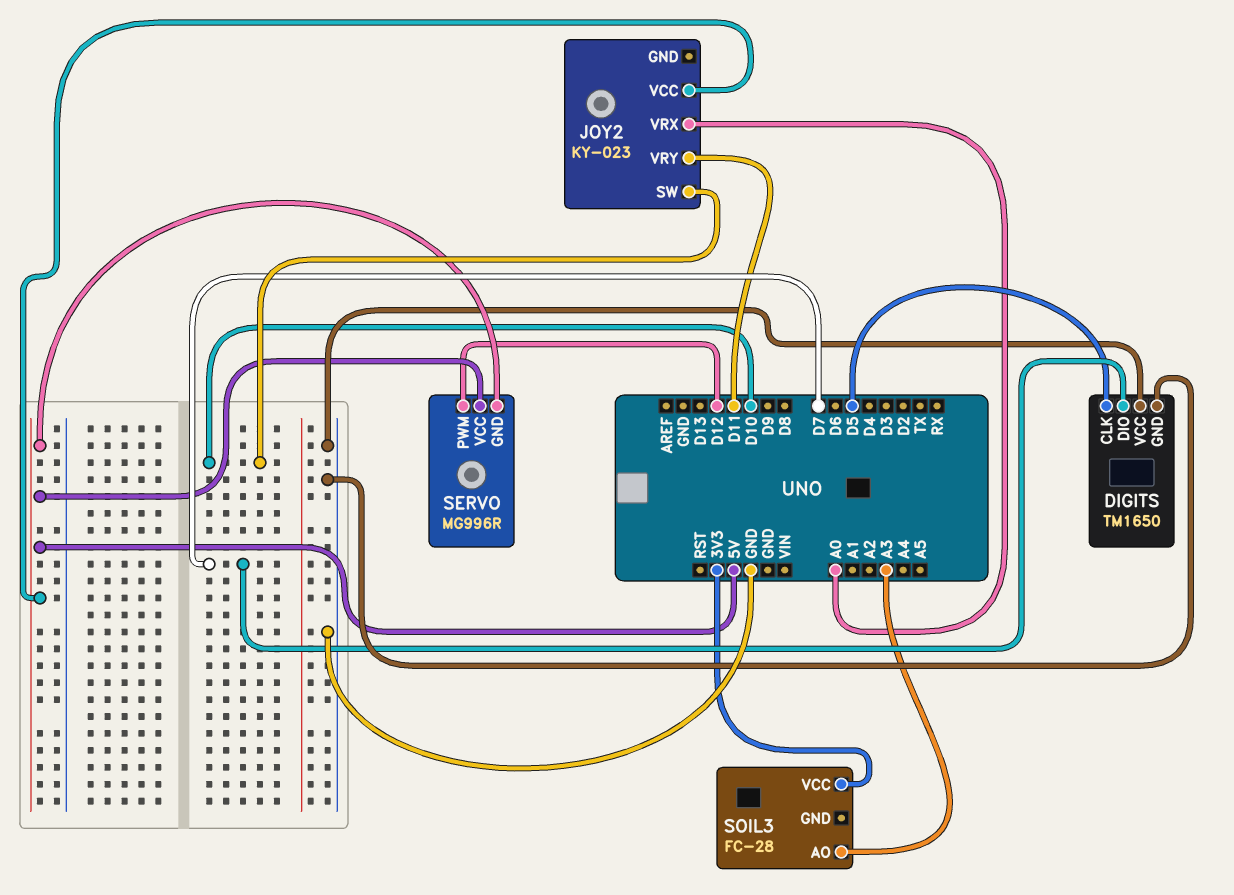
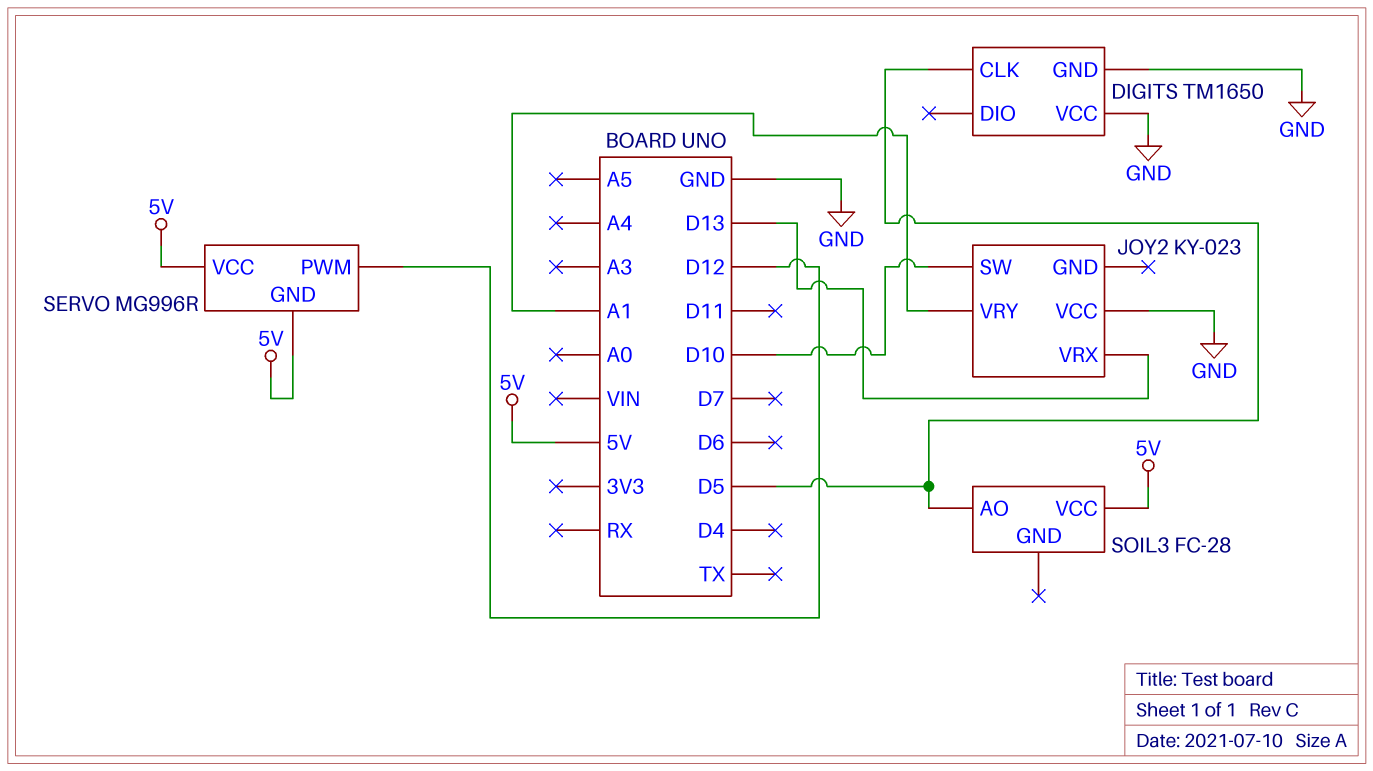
DIGITS pin DIO: D7 -> none
JOY2 pin VCC: 5V -> GND
JOY2 pin VRX: A0 -> D13
JOY2 pin VRY: D11 -> A1
SOIL3 pin AO: A3 -> D5
SOIL3 pin VCC: 3V3 -> 5V

